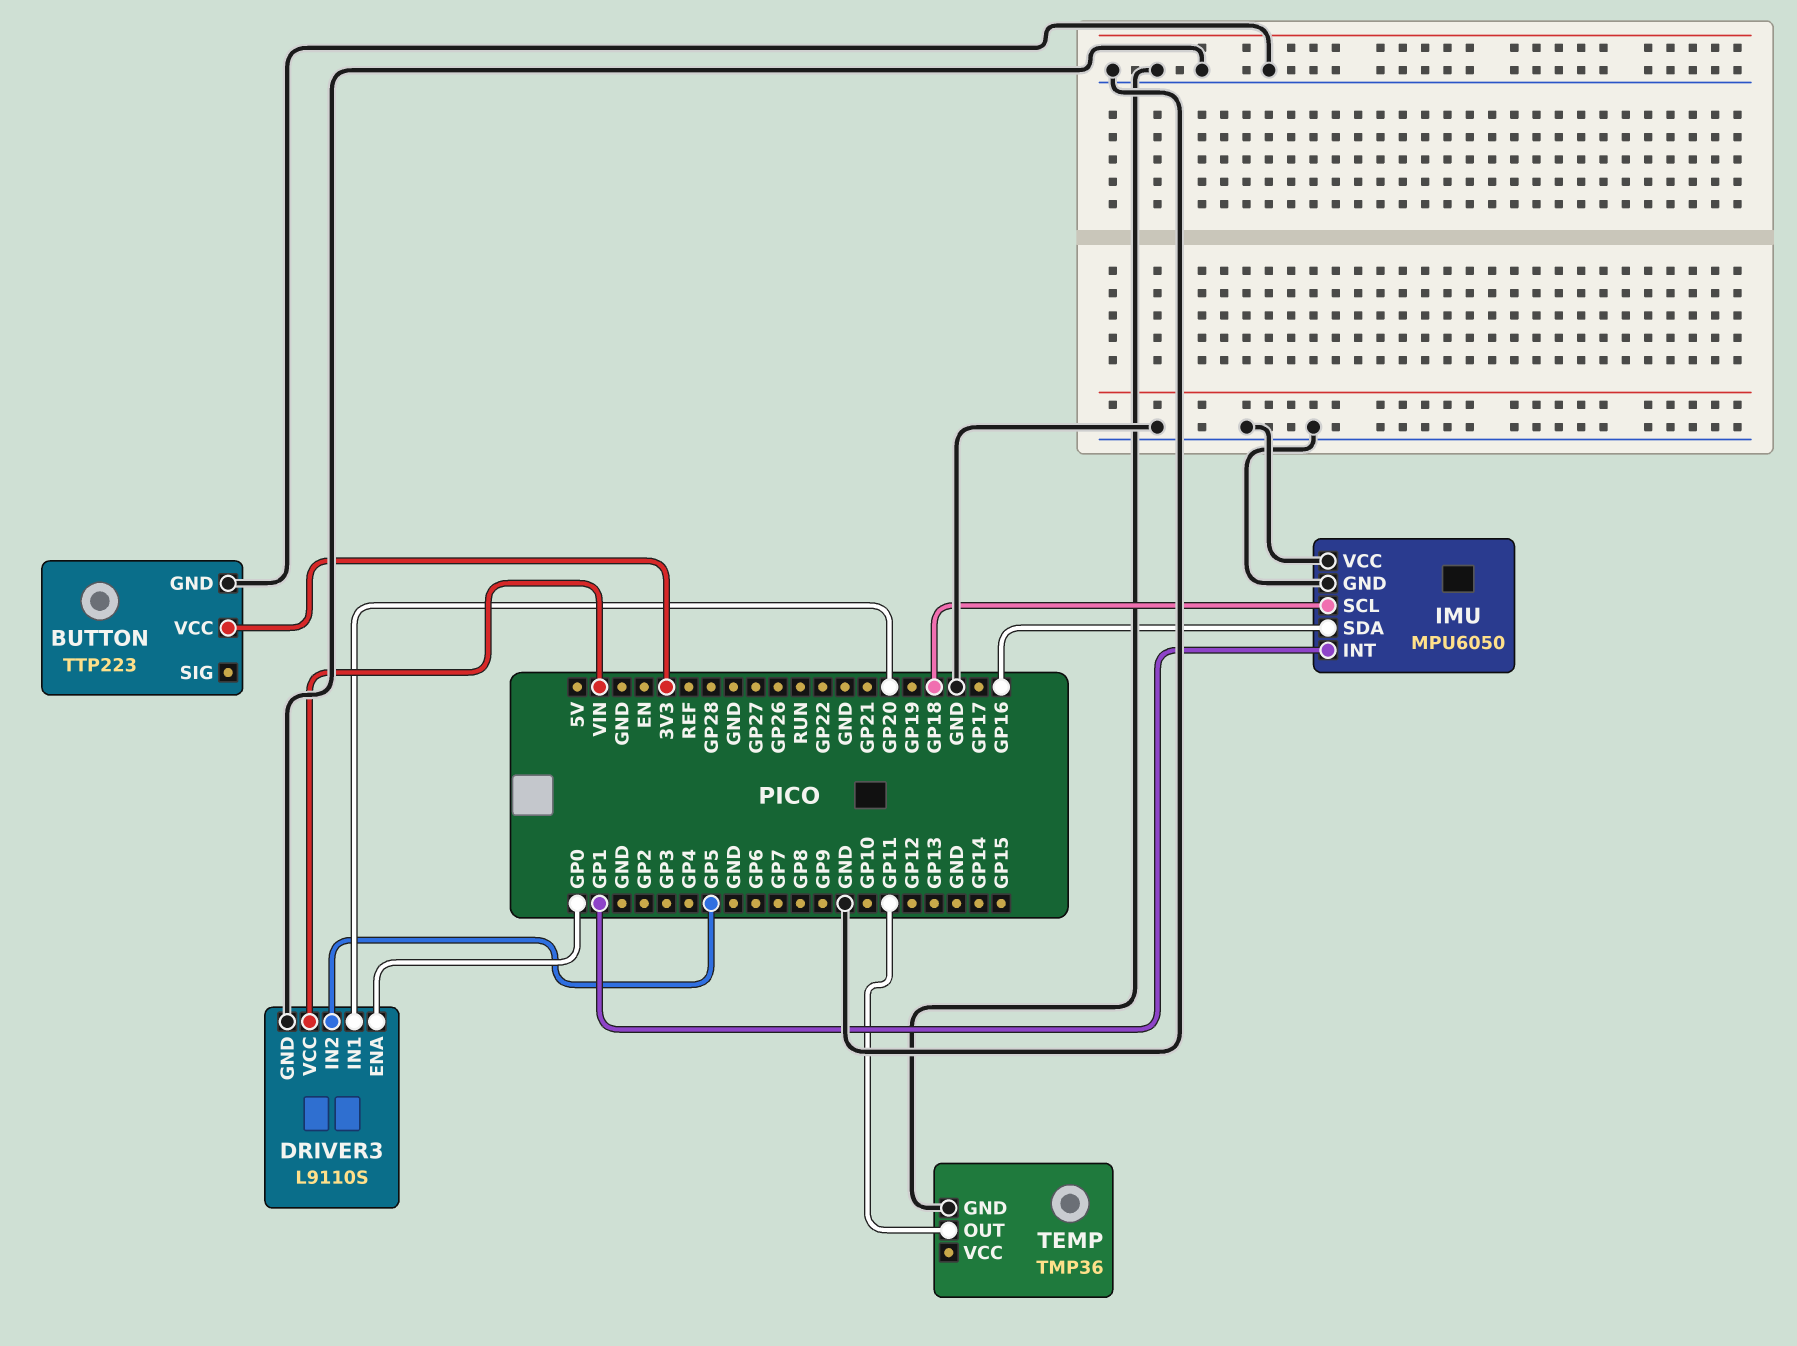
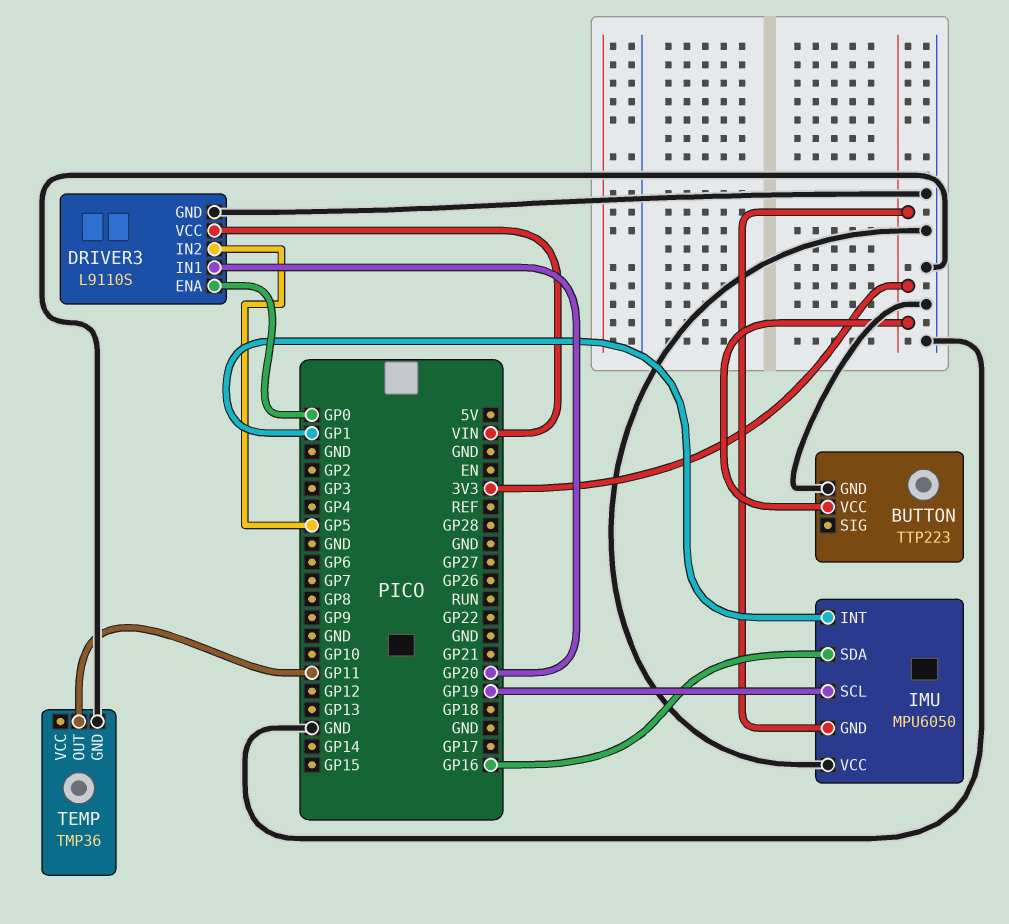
IMU pin GND: GND -> 3V3
IMU pin SCL: GP18 -> GP19

